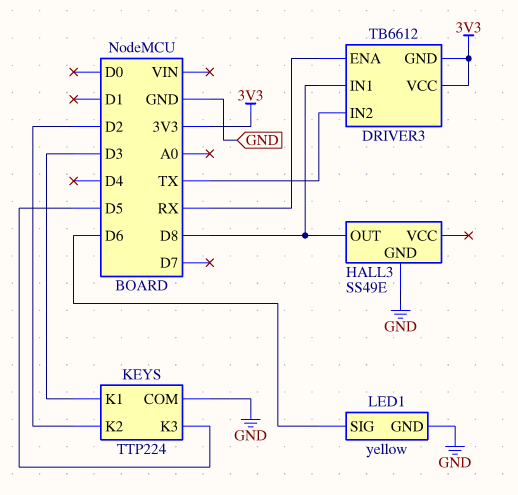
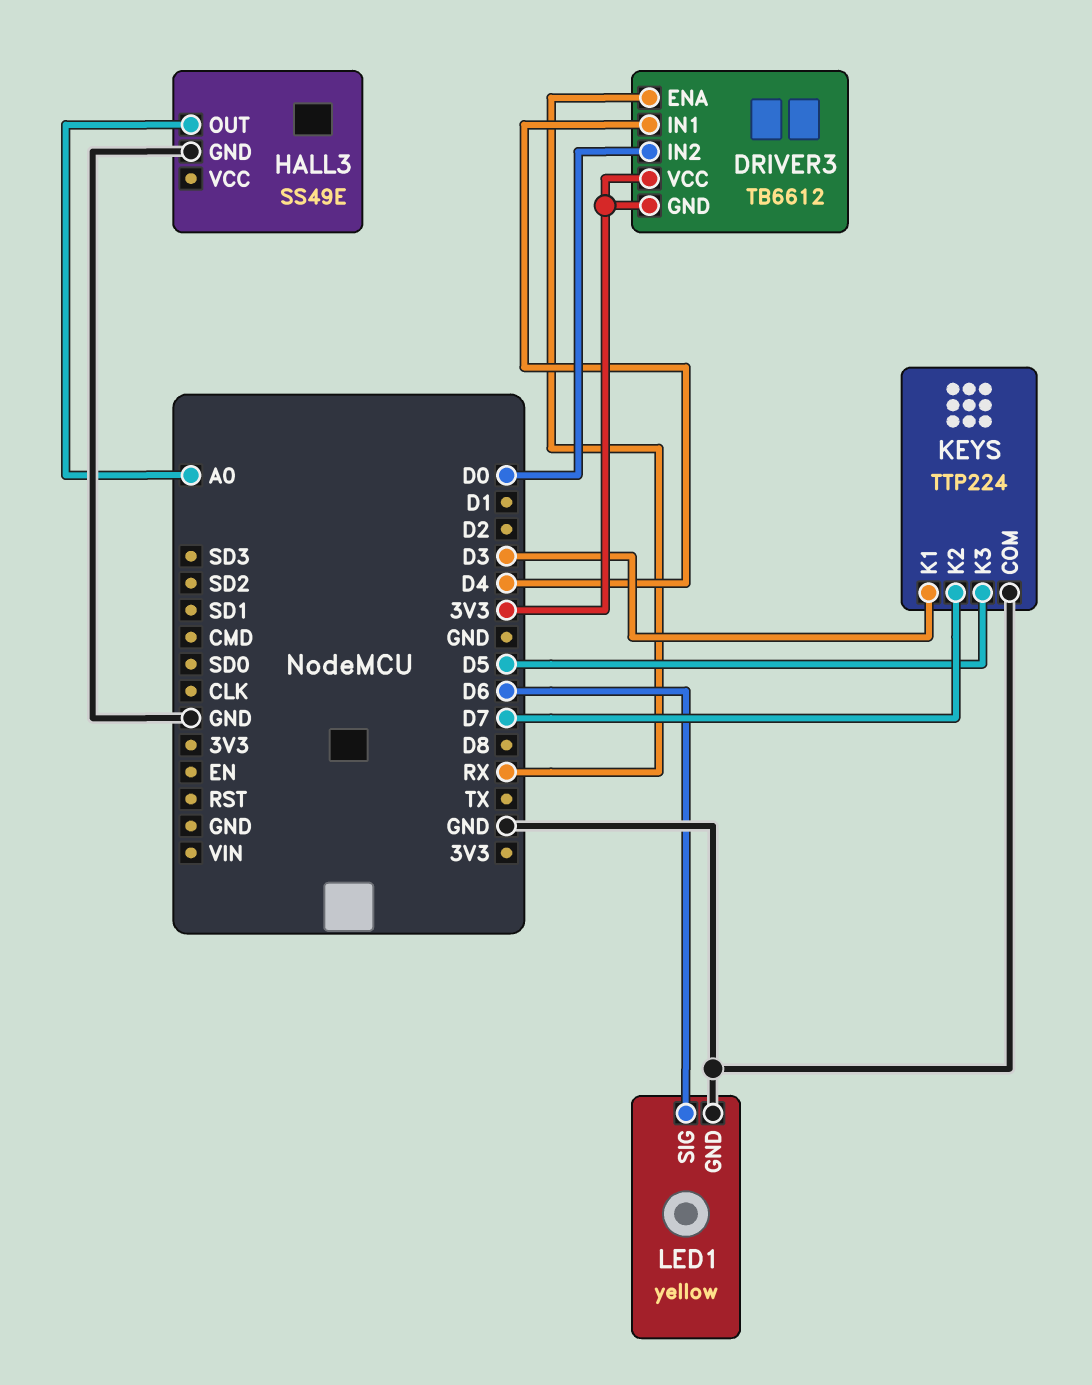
DRIVER3 pin IN1: D8 -> D4
DRIVER3 pin IN2: TX -> D0
HALL3 pin OUT: D8 -> A0
KEYS pin K2: D2 -> D7

